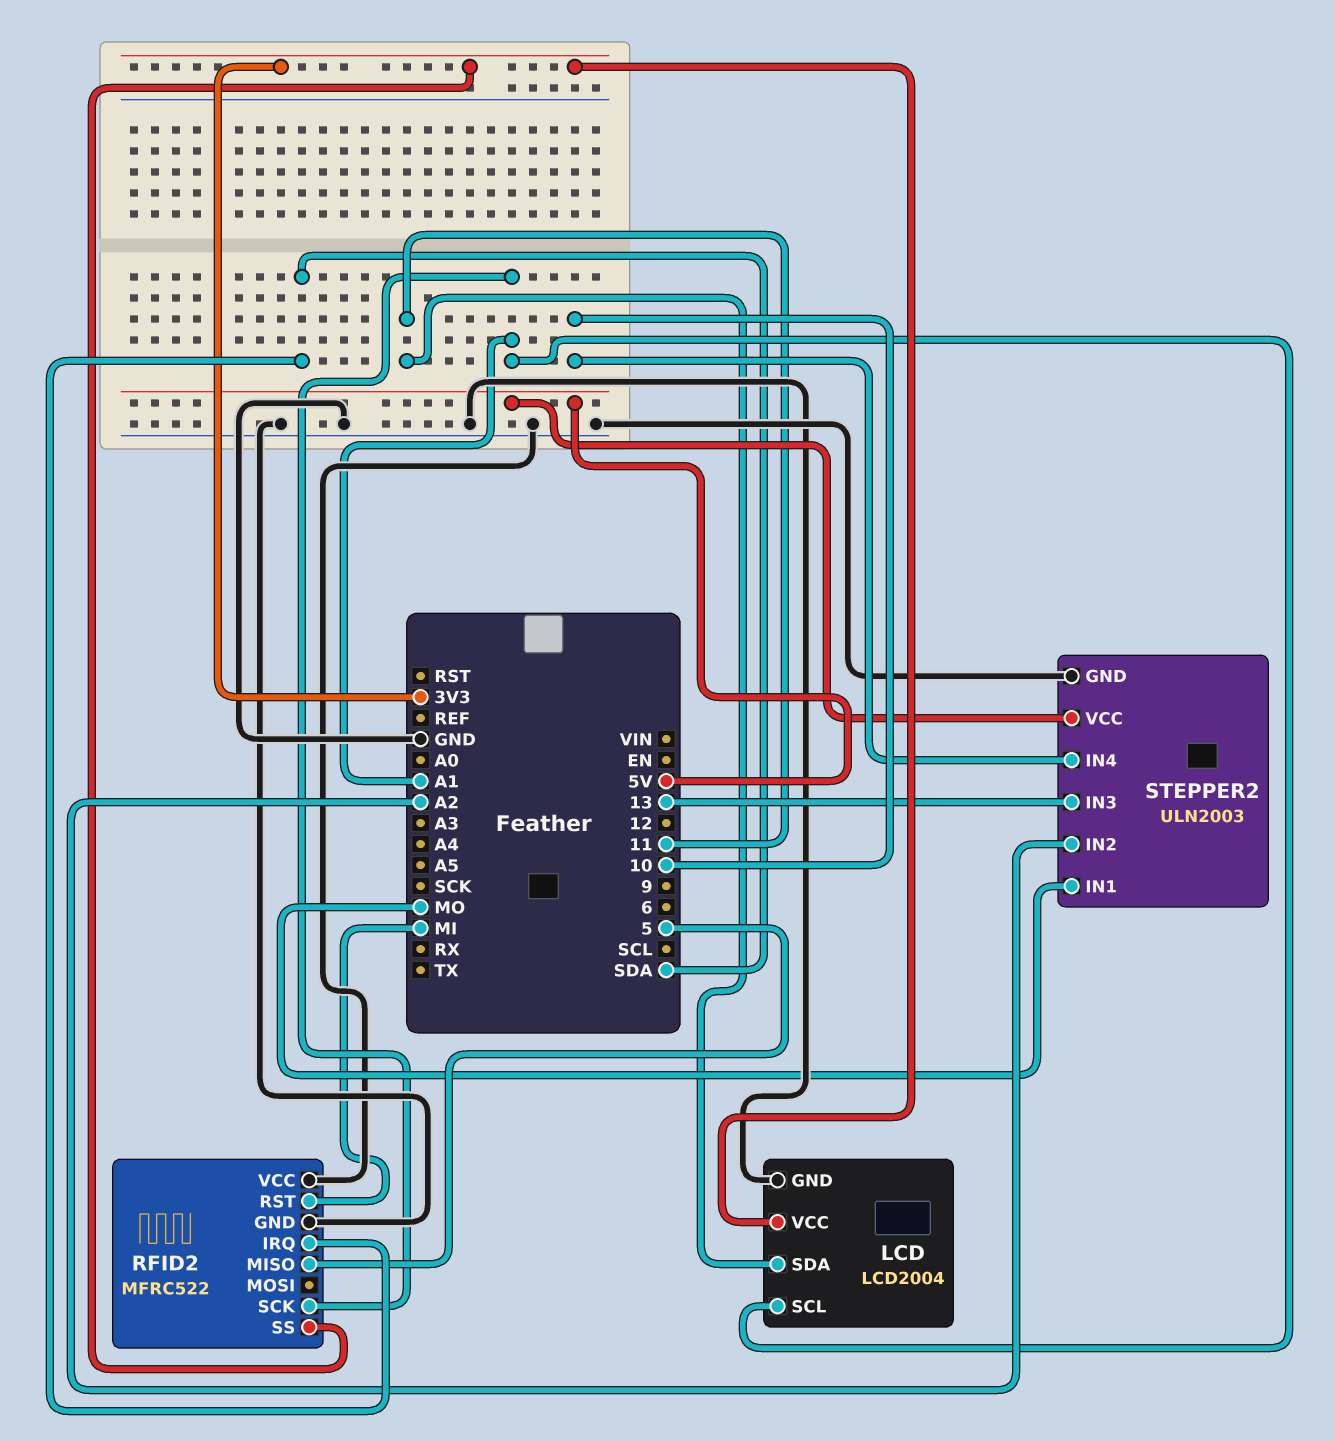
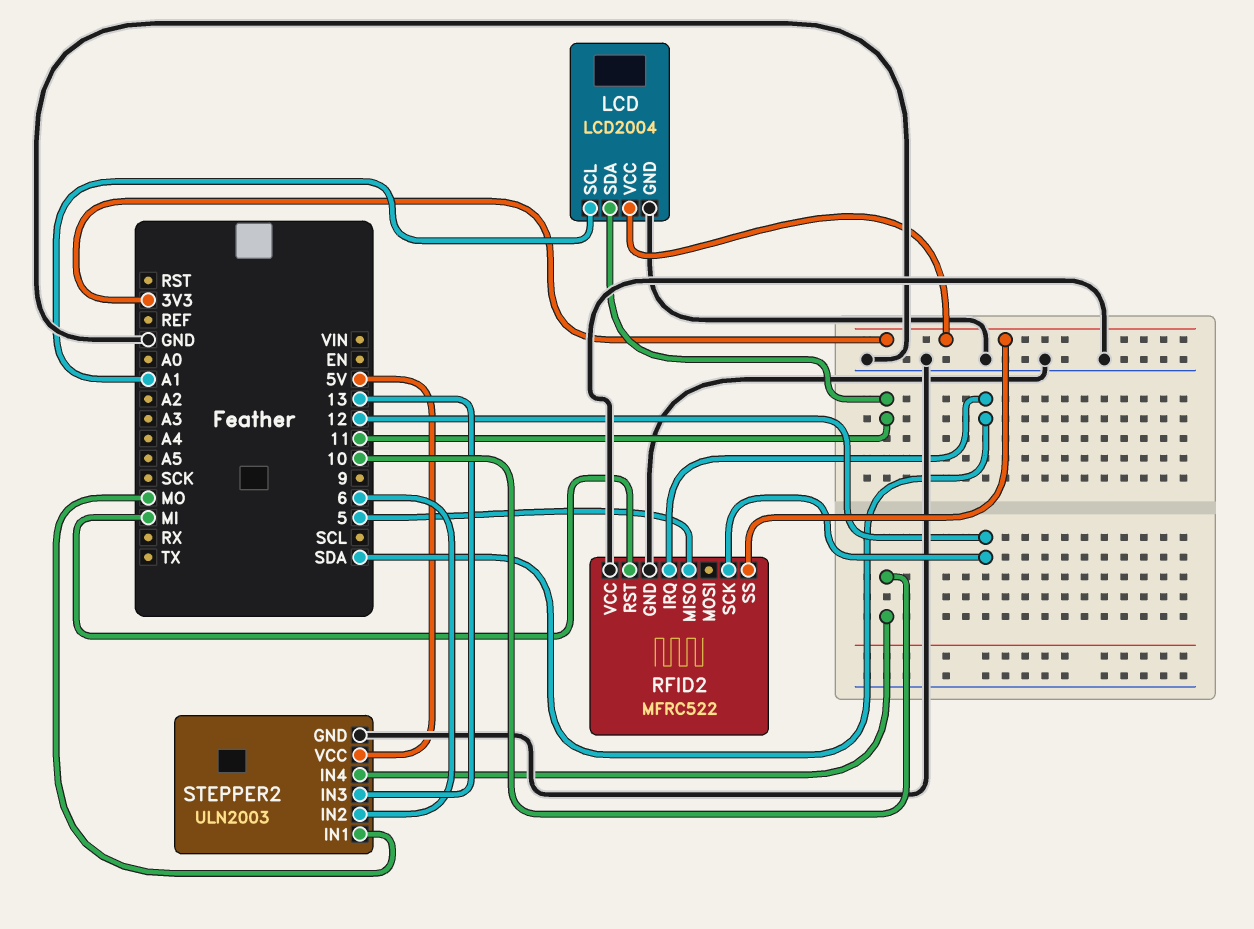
RFID2 pin SCK: A1 -> 12
STEPPER2 pin IN2: A2 -> 6

